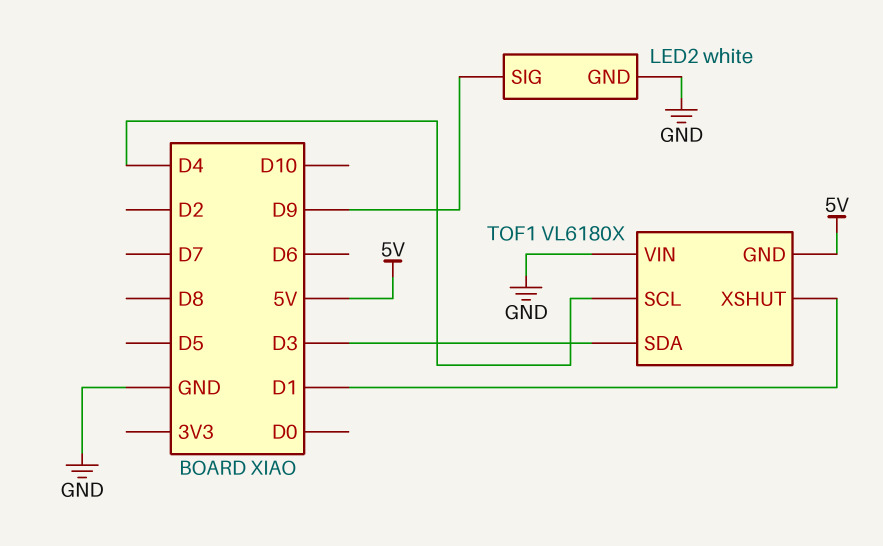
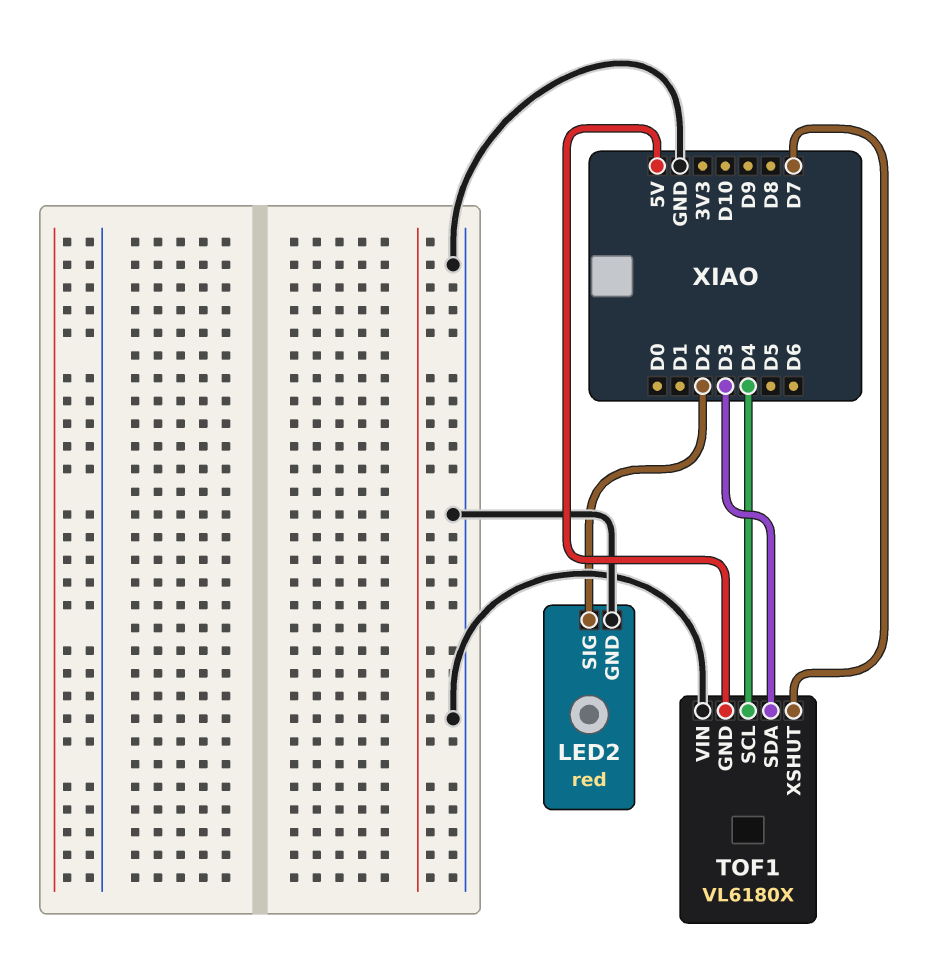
LED2: white -> red
LED2 pin SIG: D9 -> D2
TOF1 pin XSHUT: D1 -> D7

